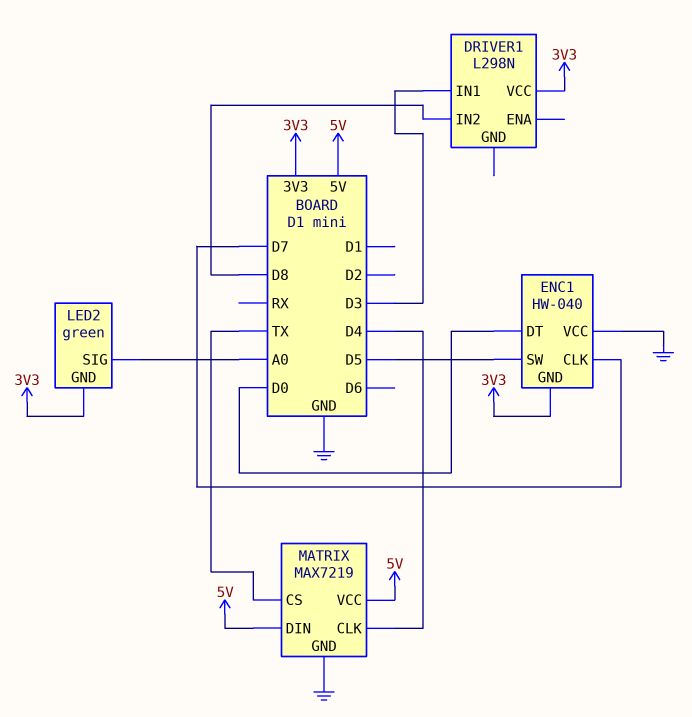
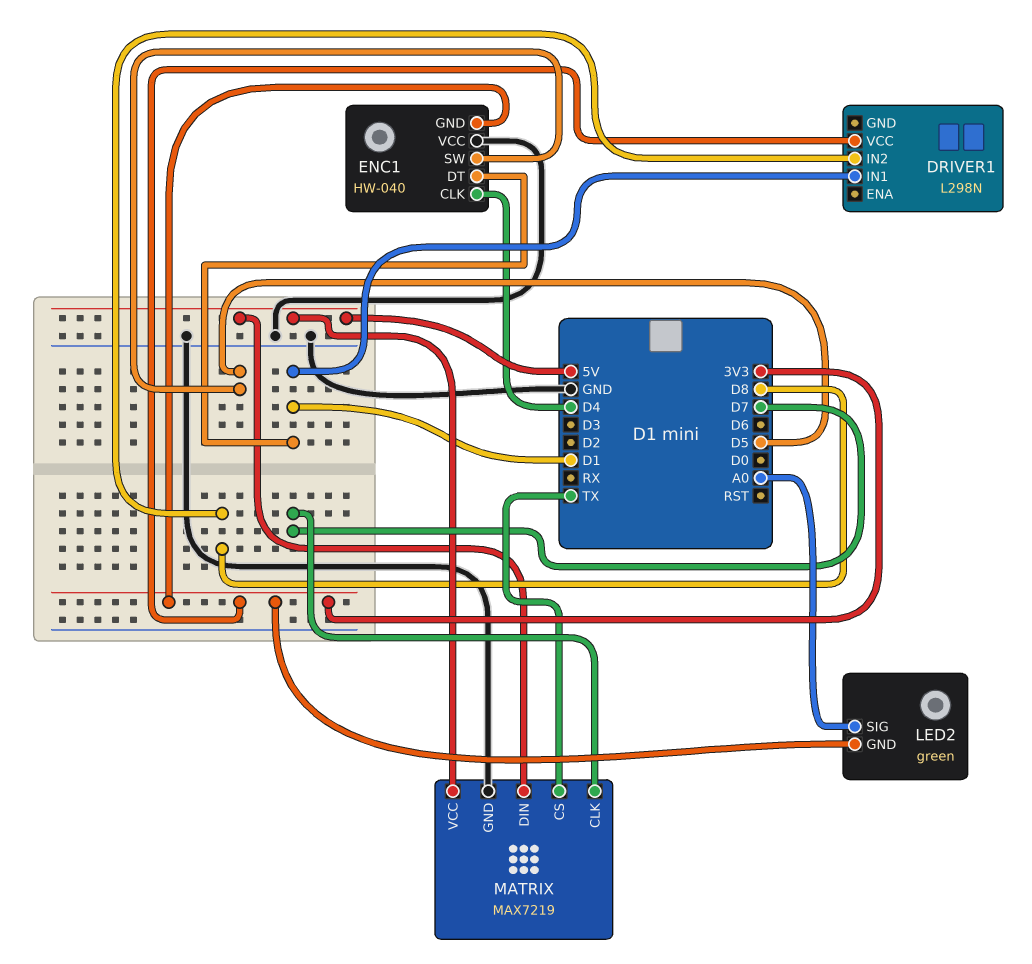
DRIVER1 pin IN1: D3 -> D1
ENC1 pin CLK: D7 -> D4
ENC1 pin DT: D0 -> D1
MATRIX pin CLK: D4 -> D7

